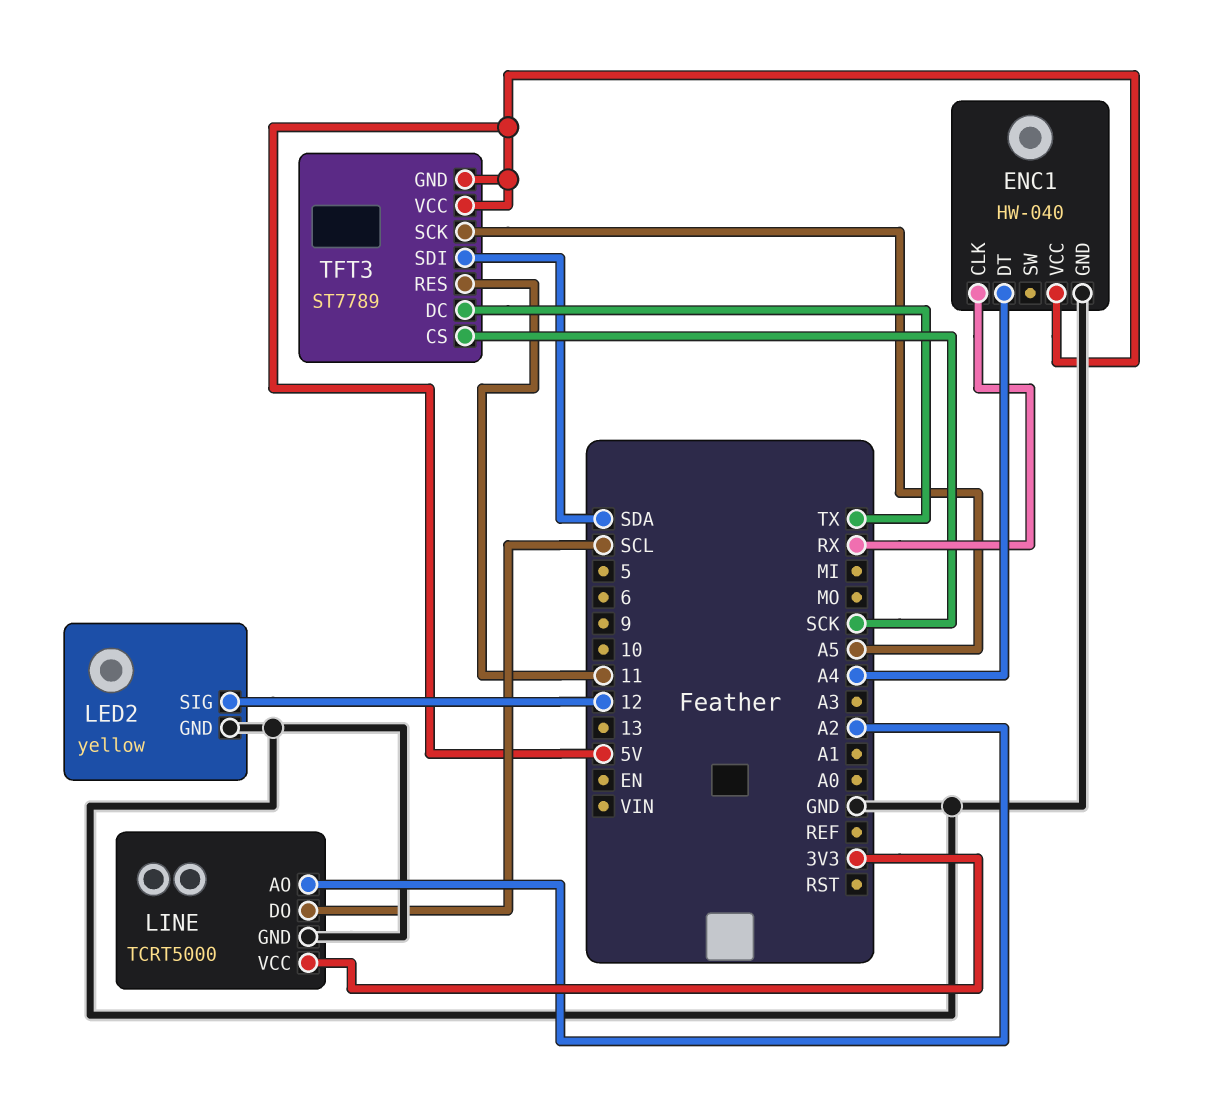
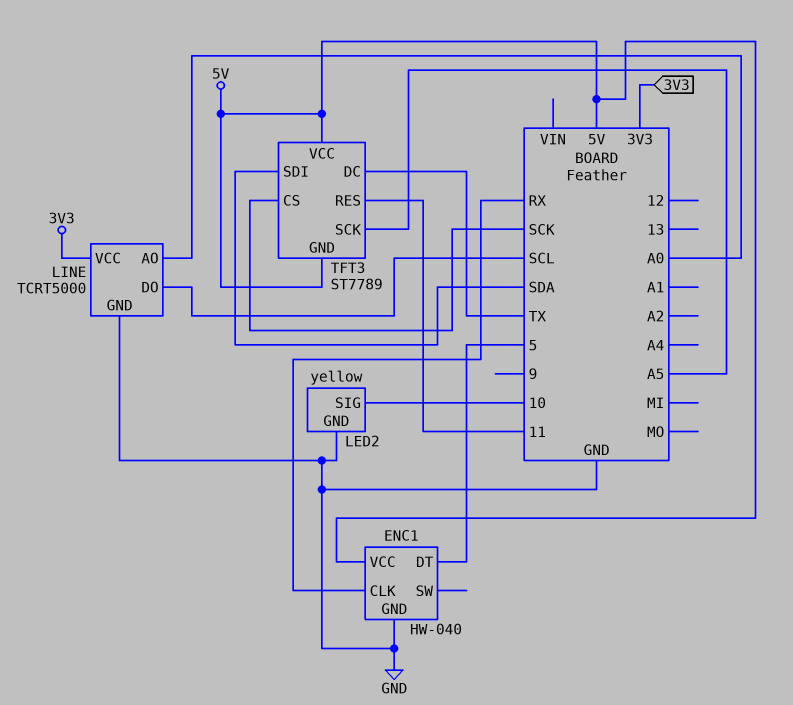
ENC1 pin DT: A4 -> 5
LED2 pin SIG: 12 -> 10
LINE pin AO: A2 -> A0

